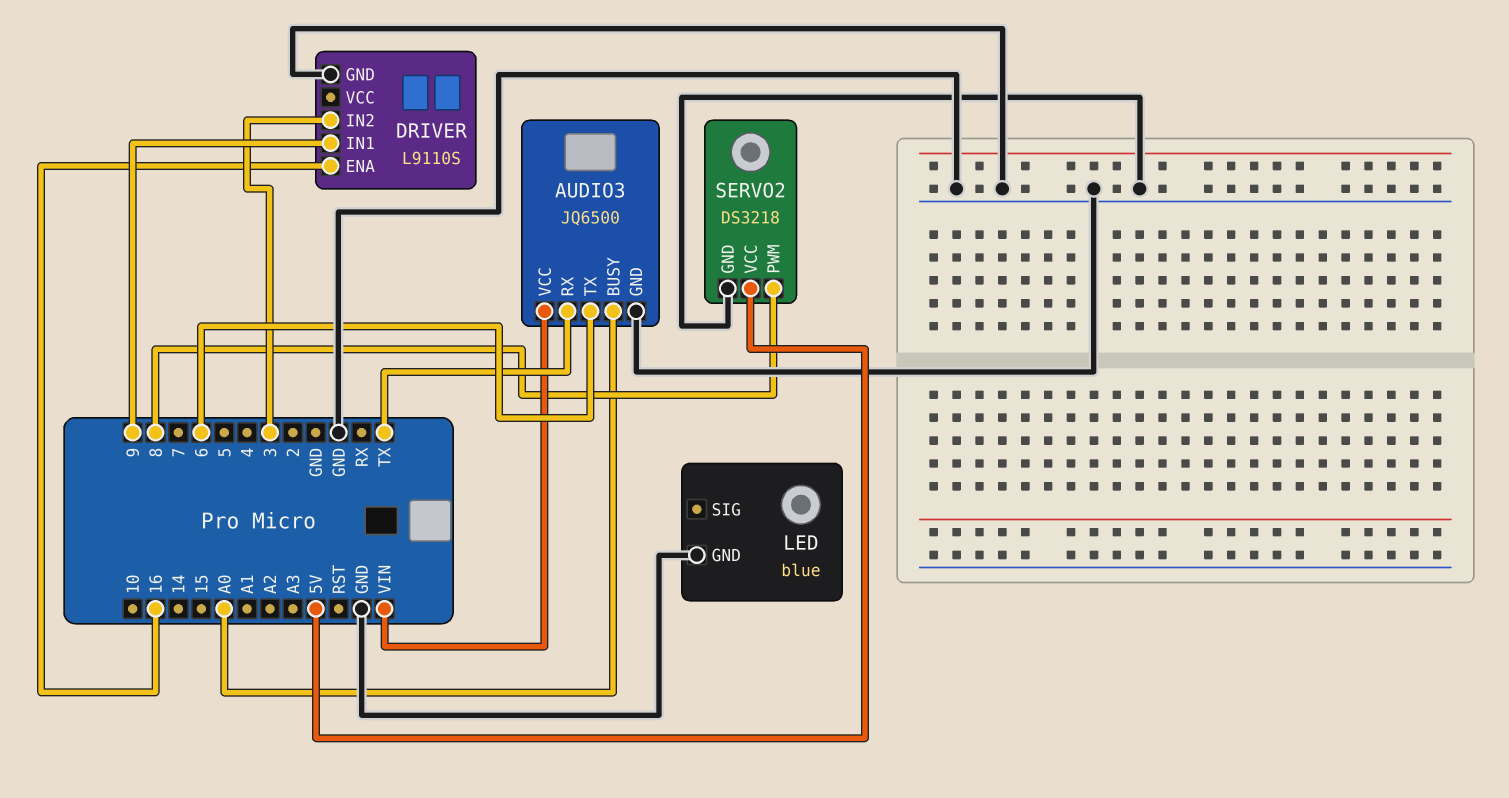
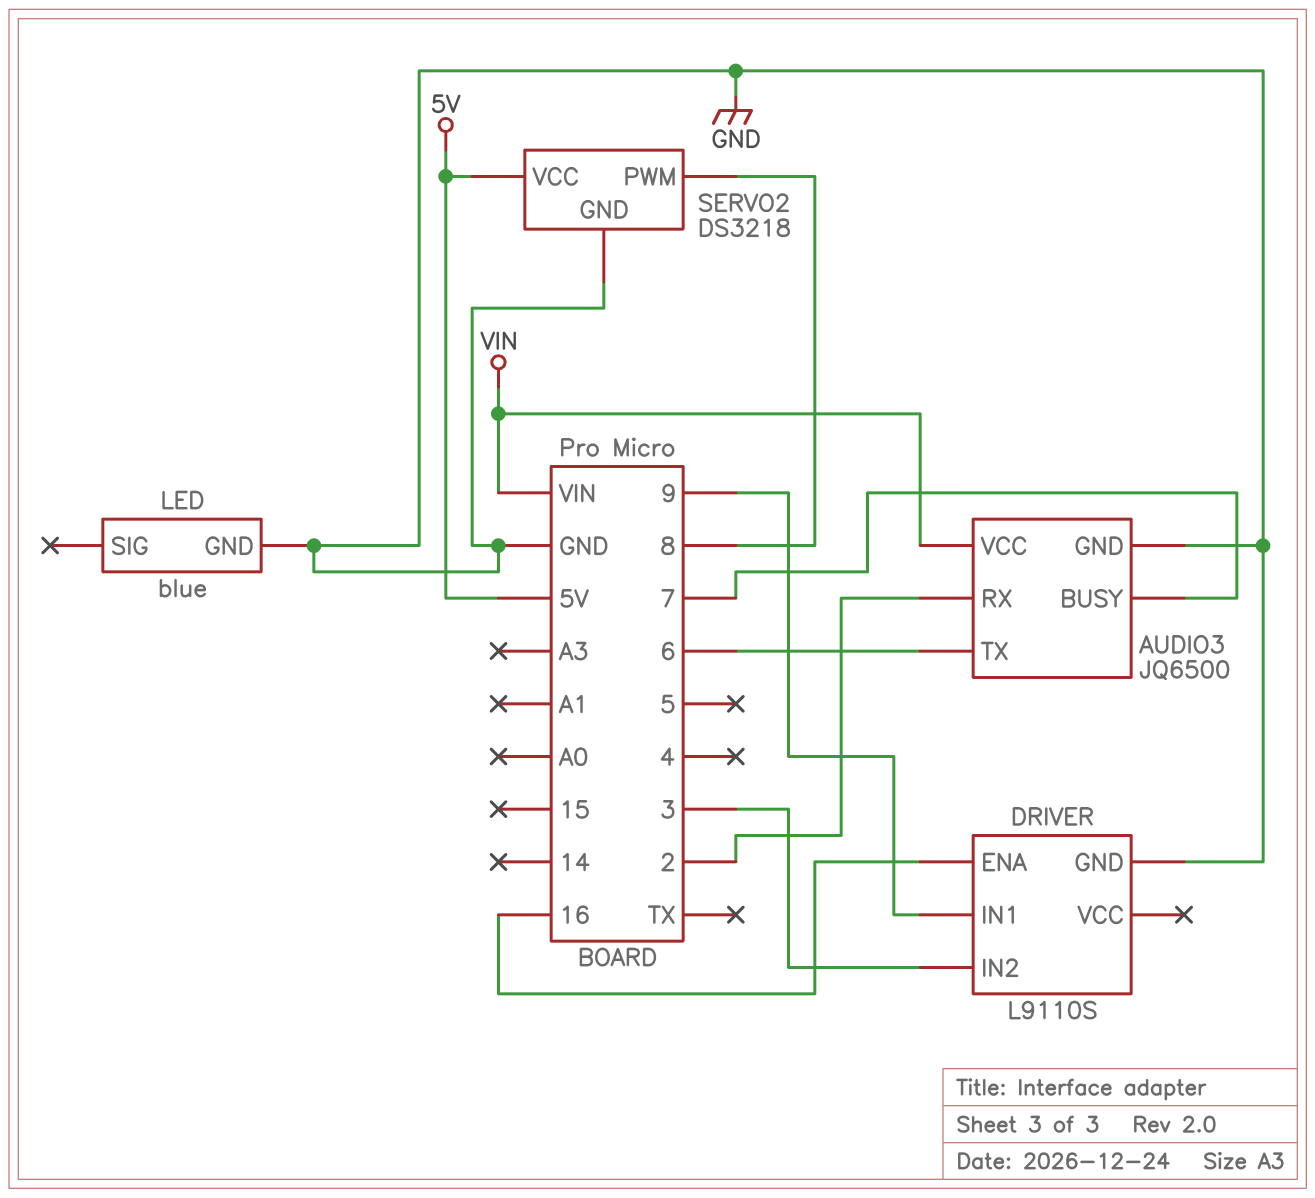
AUDIO3 pin BUSY: A0 -> 7
AUDIO3 pin RX: TX -> 2

